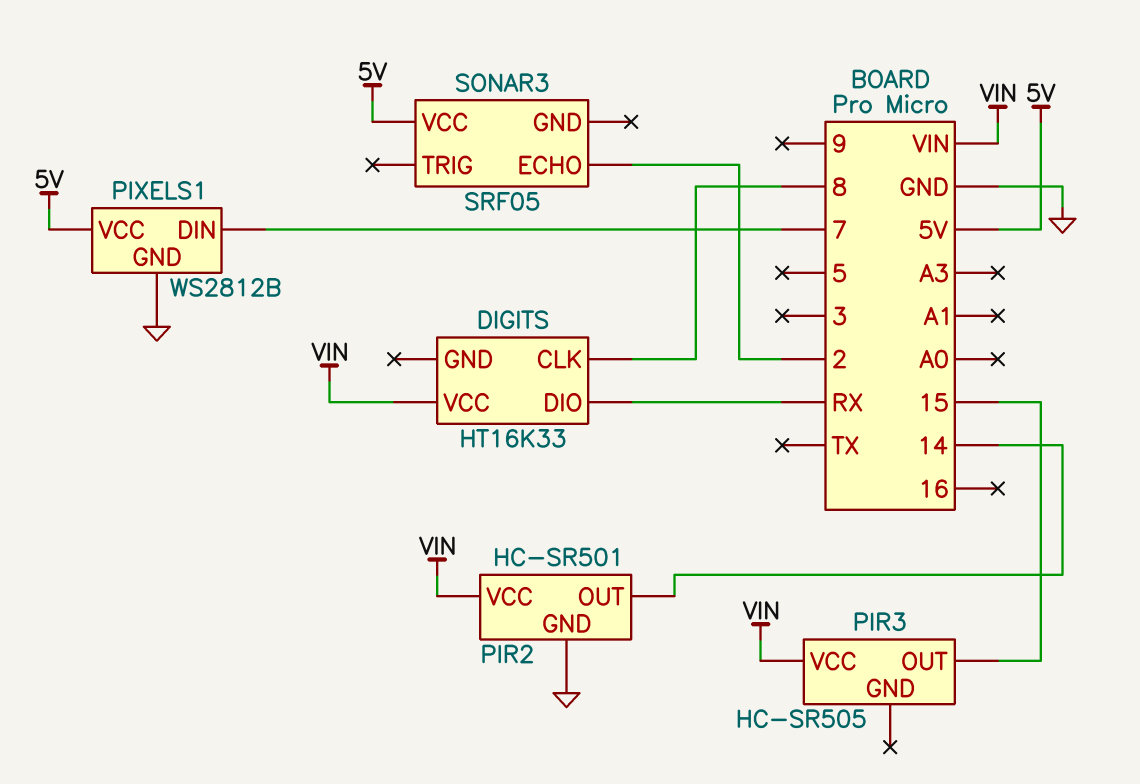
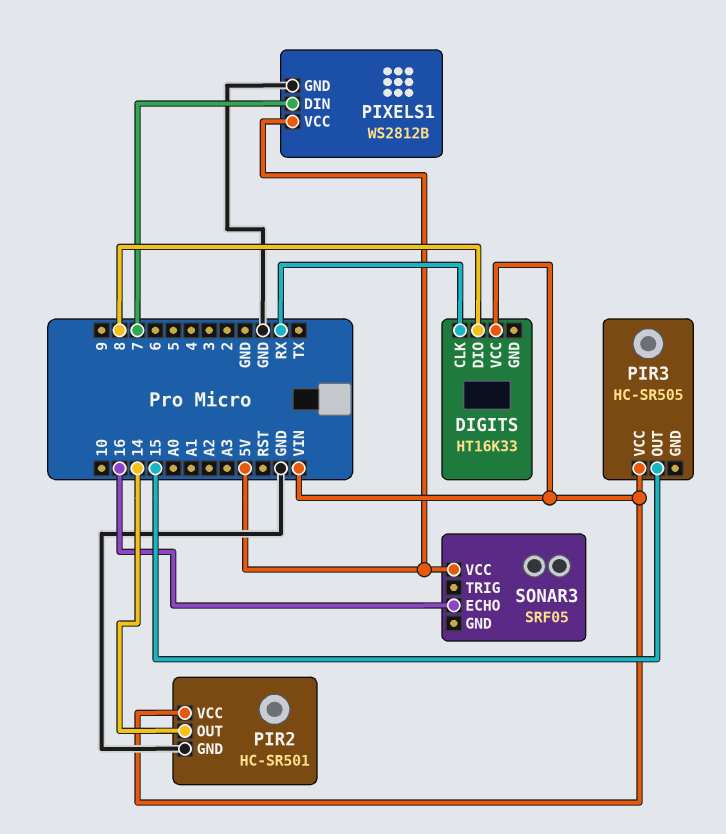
DIGITS pin CLK: 8 -> RX
DIGITS pin DIO: RX -> 8
SONAR3 pin ECHO: 2 -> 16

